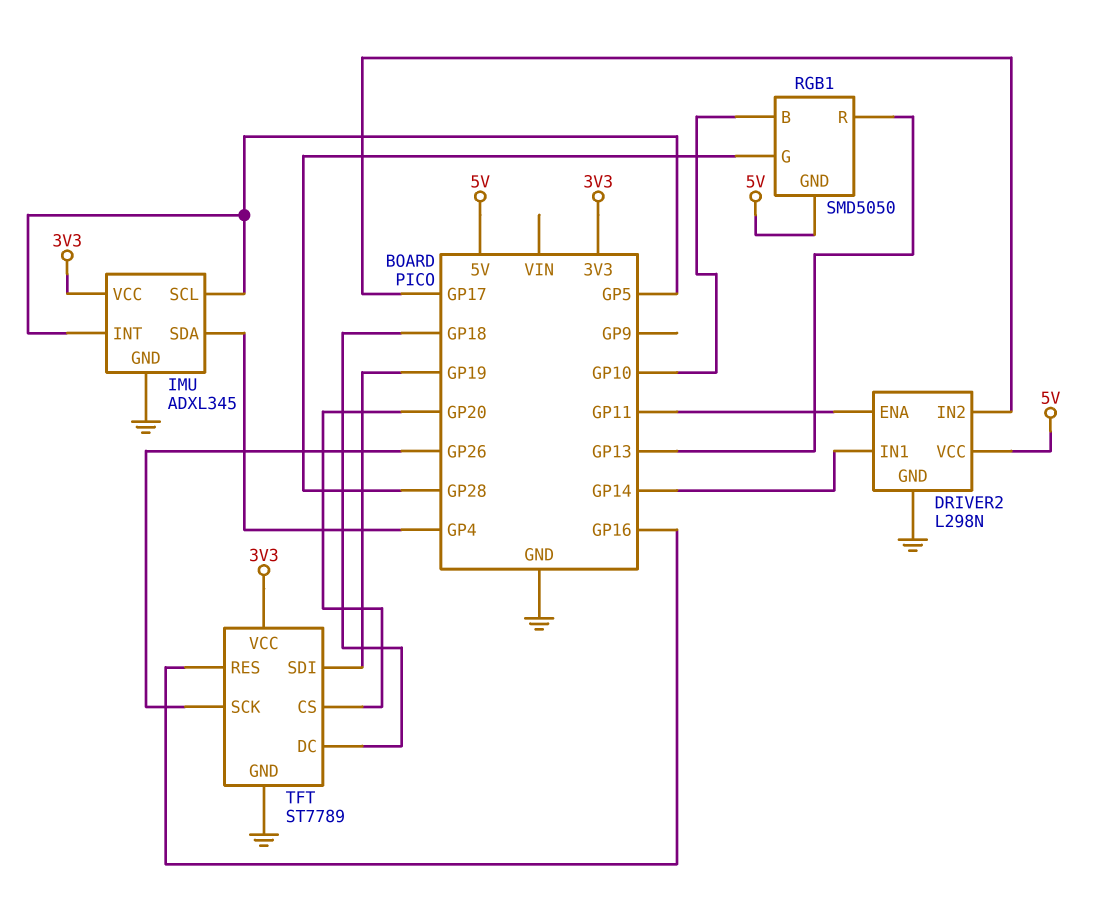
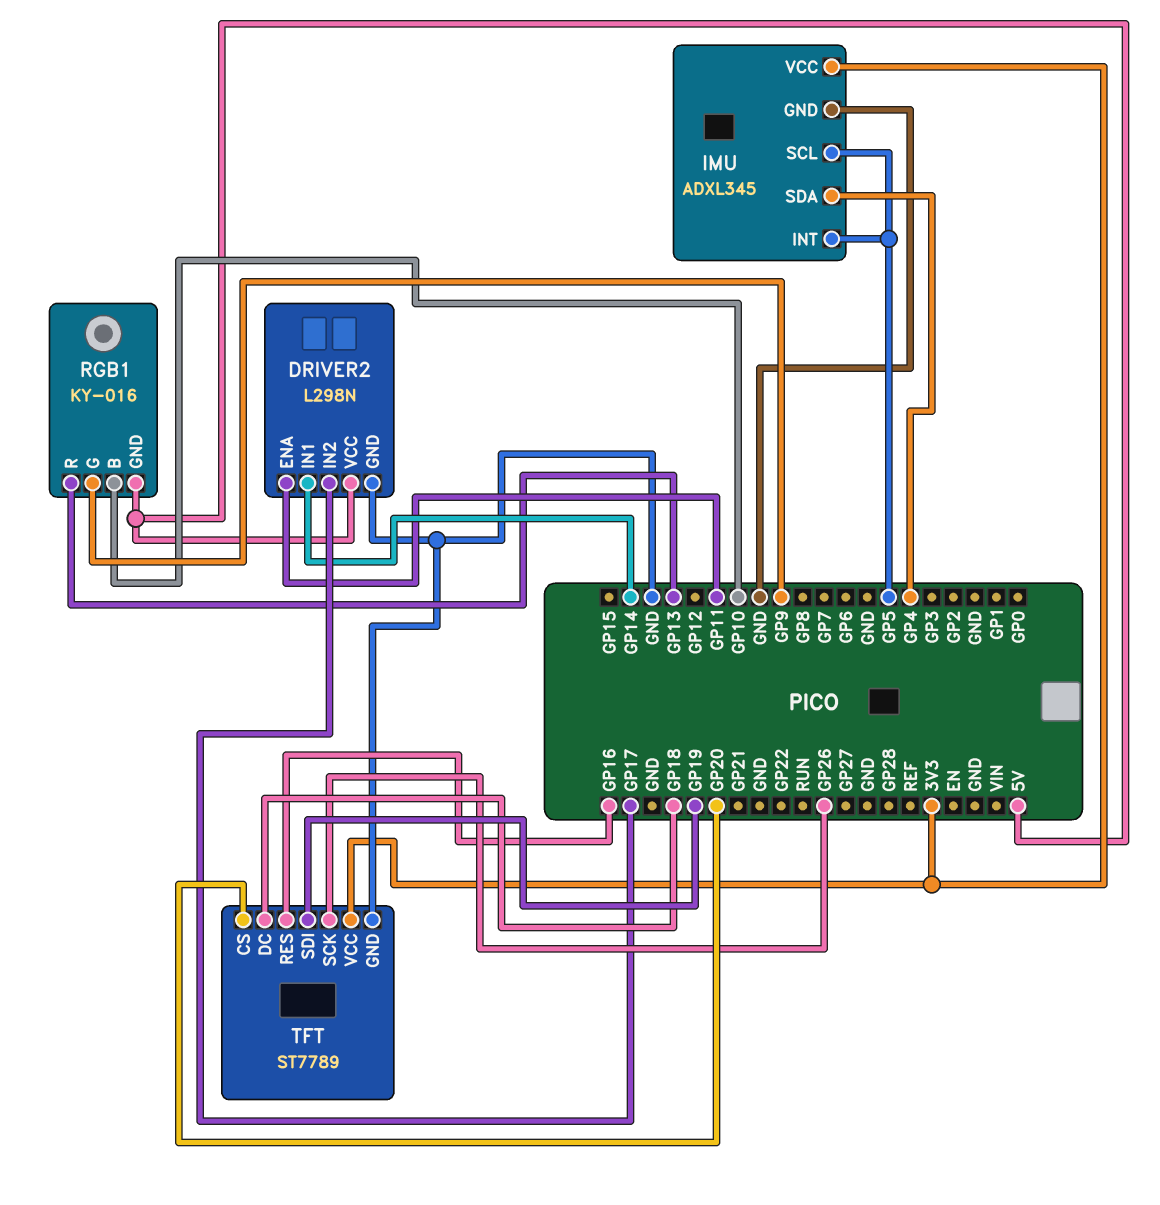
RGB1: SMD5050 -> KY-016
RGB1 pin G: GP28 -> GP9

